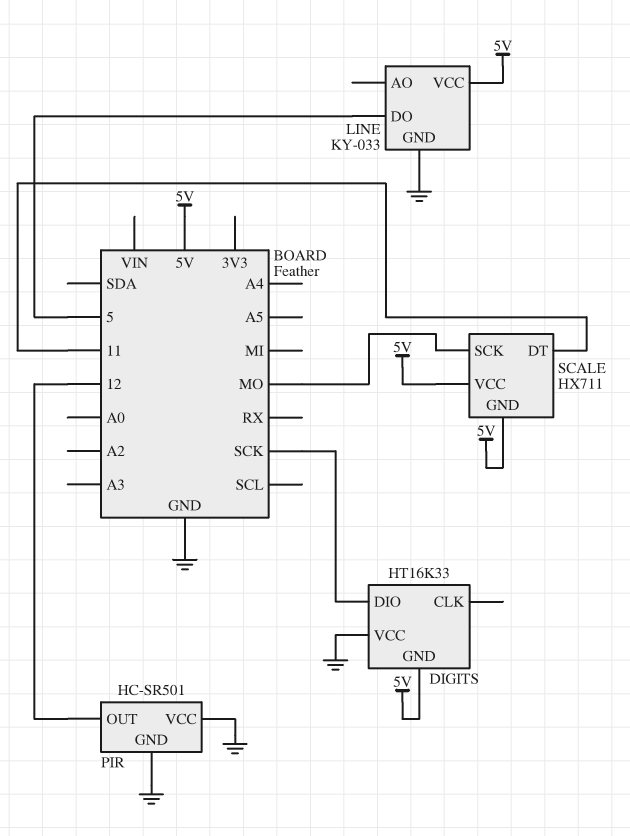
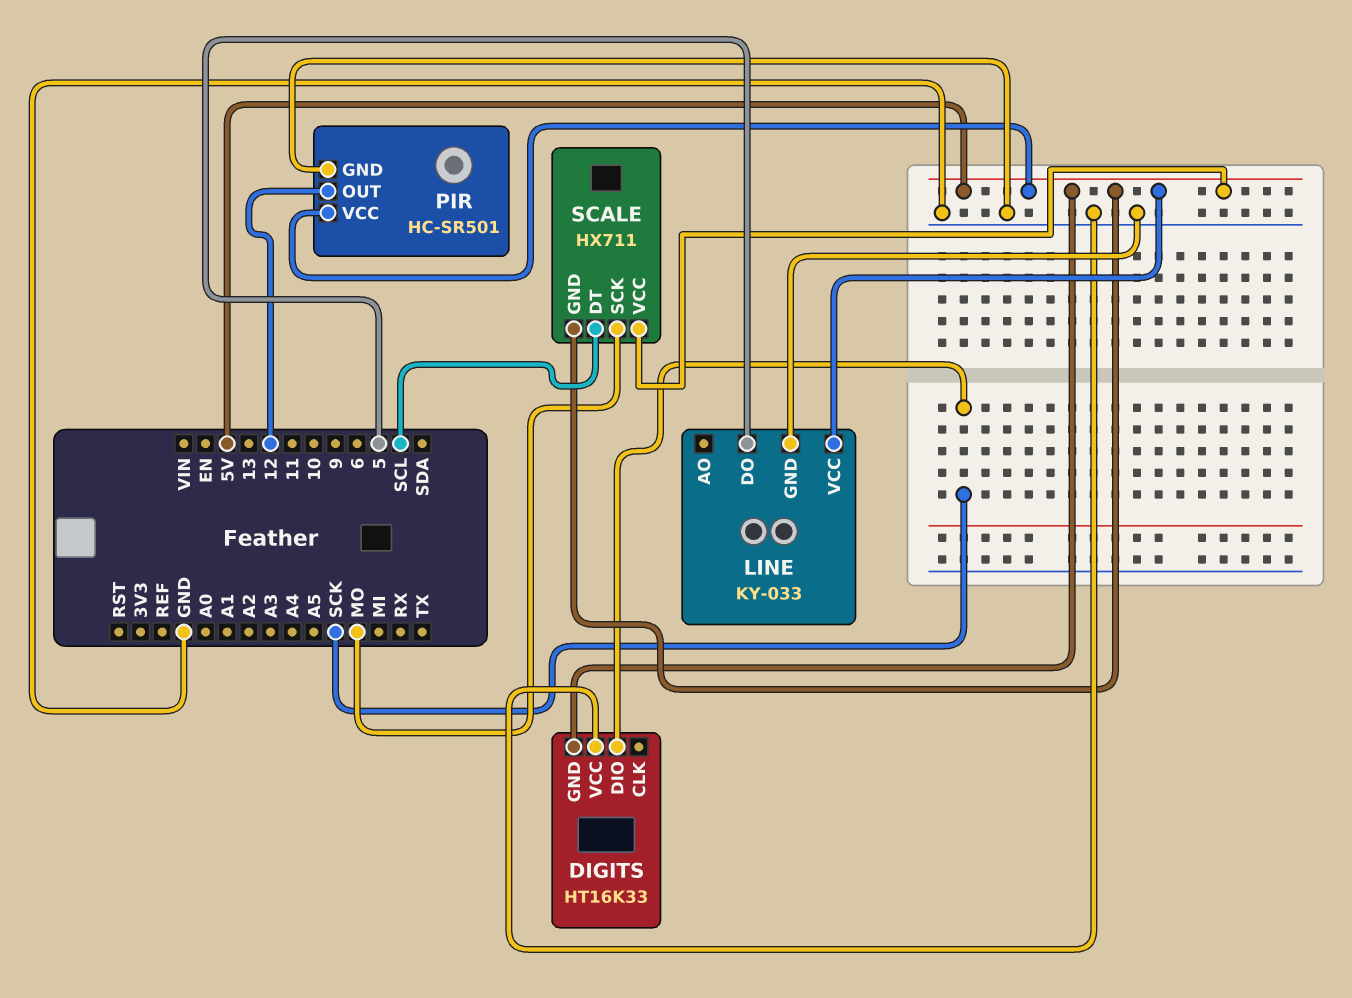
PIR pin VCC: GND -> 5V
SCALE pin DT: 11 -> SCL

